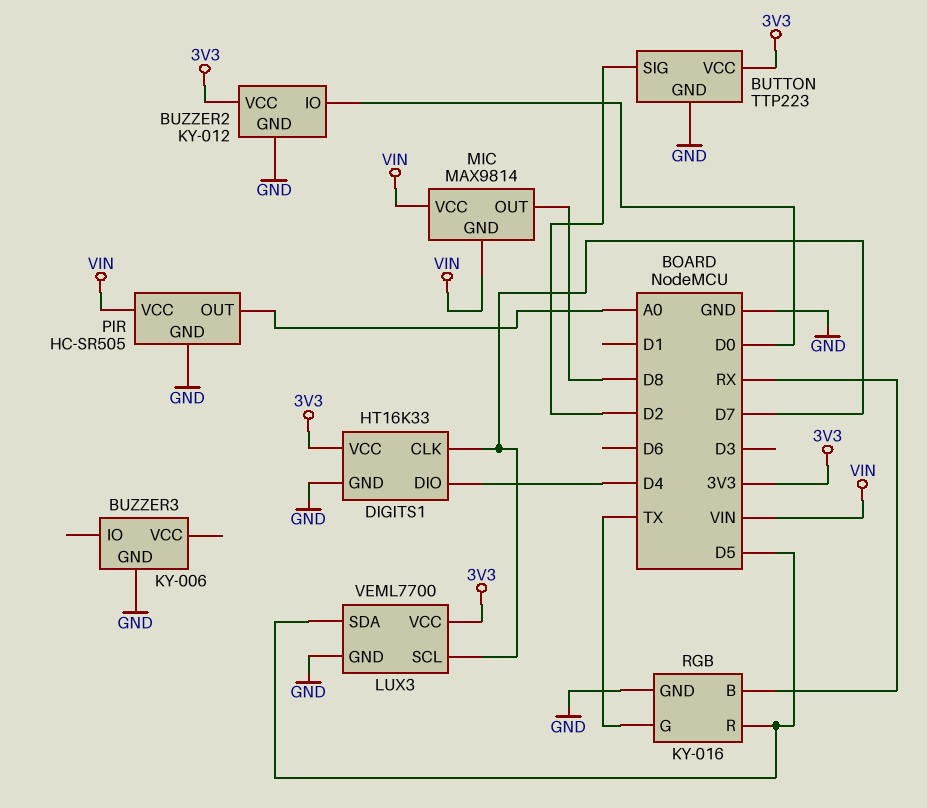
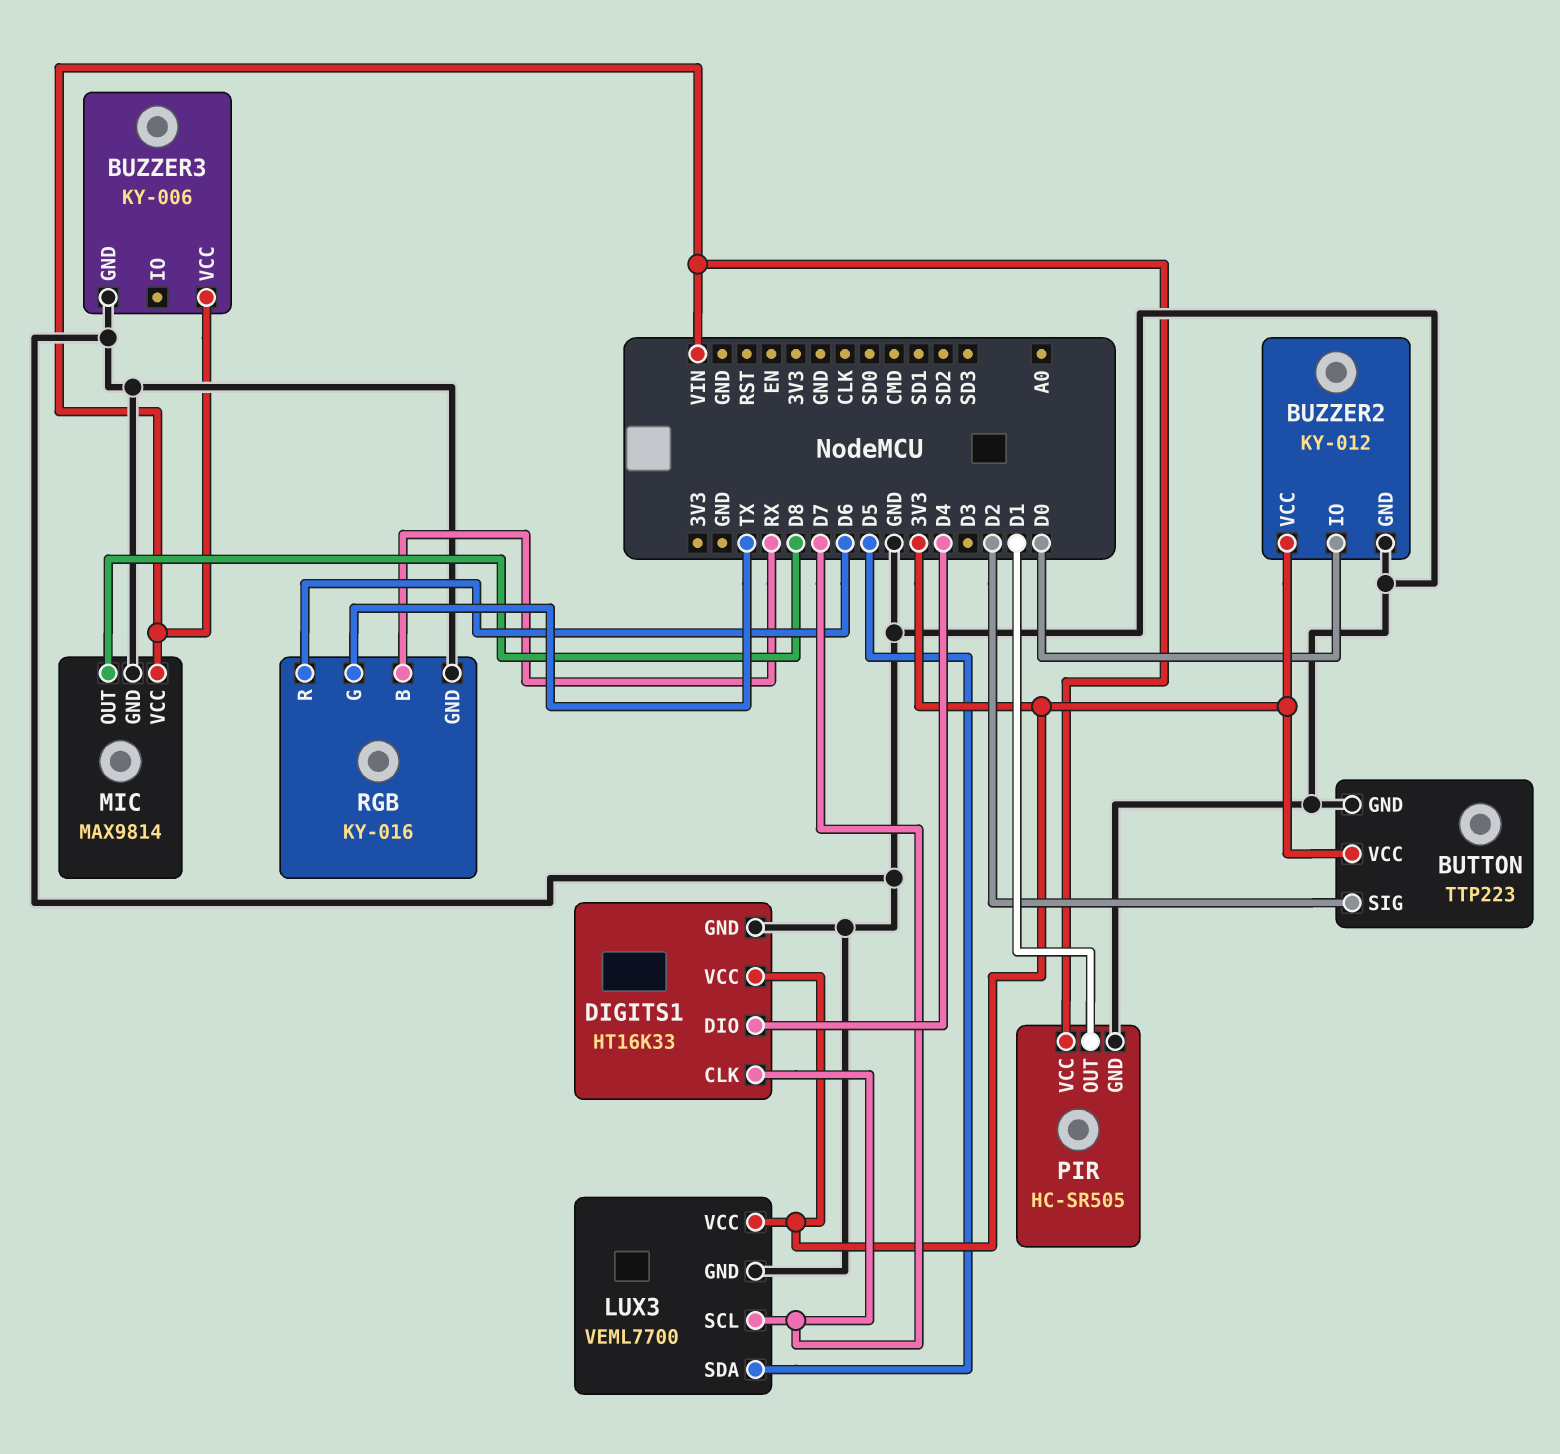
BUZZER3 pin VCC: none -> VIN
MIC pin GND: VIN -> GND
PIR pin OUT: A0 -> D1
RGB pin R: D5 -> D6

